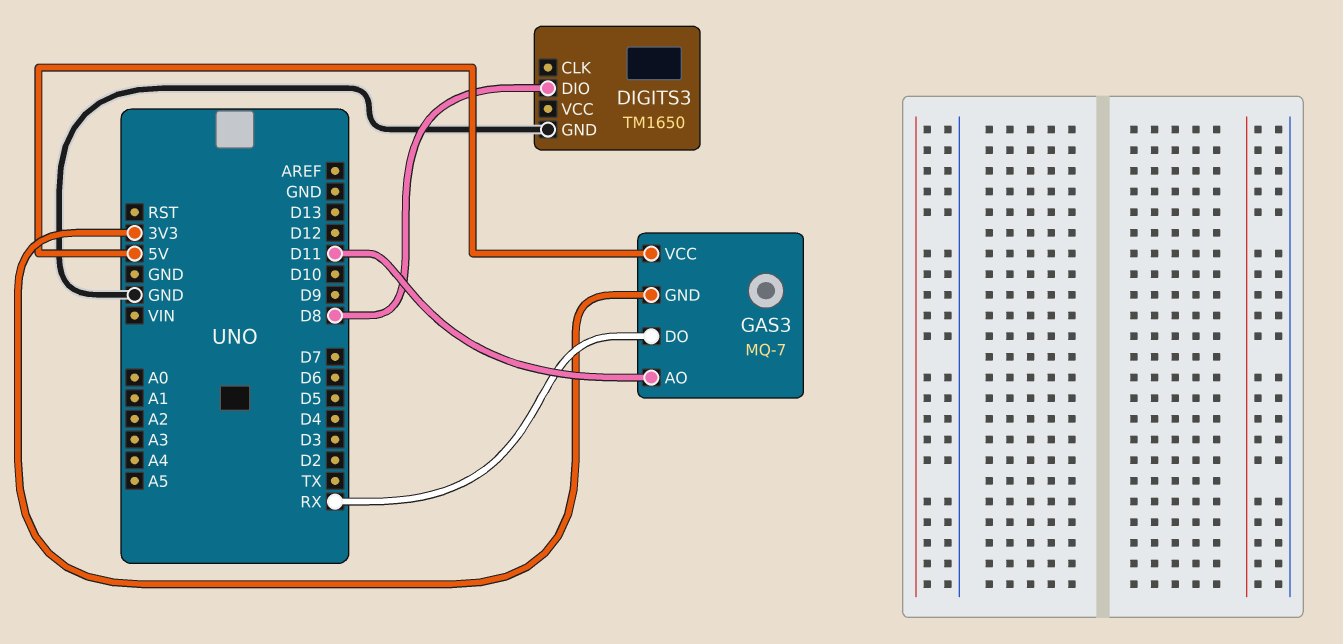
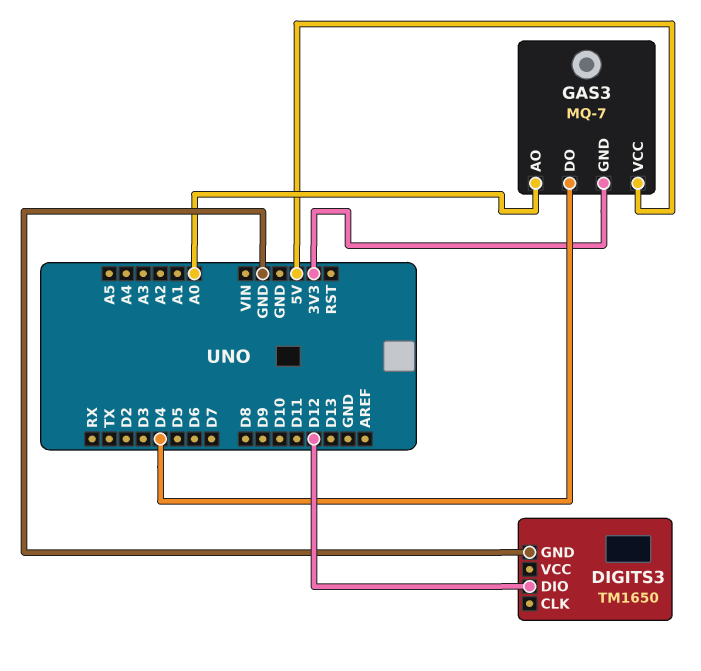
DIGITS3 pin DIO: D8 -> D12
GAS3 pin AO: D11 -> A0
GAS3 pin DO: RX -> D4

